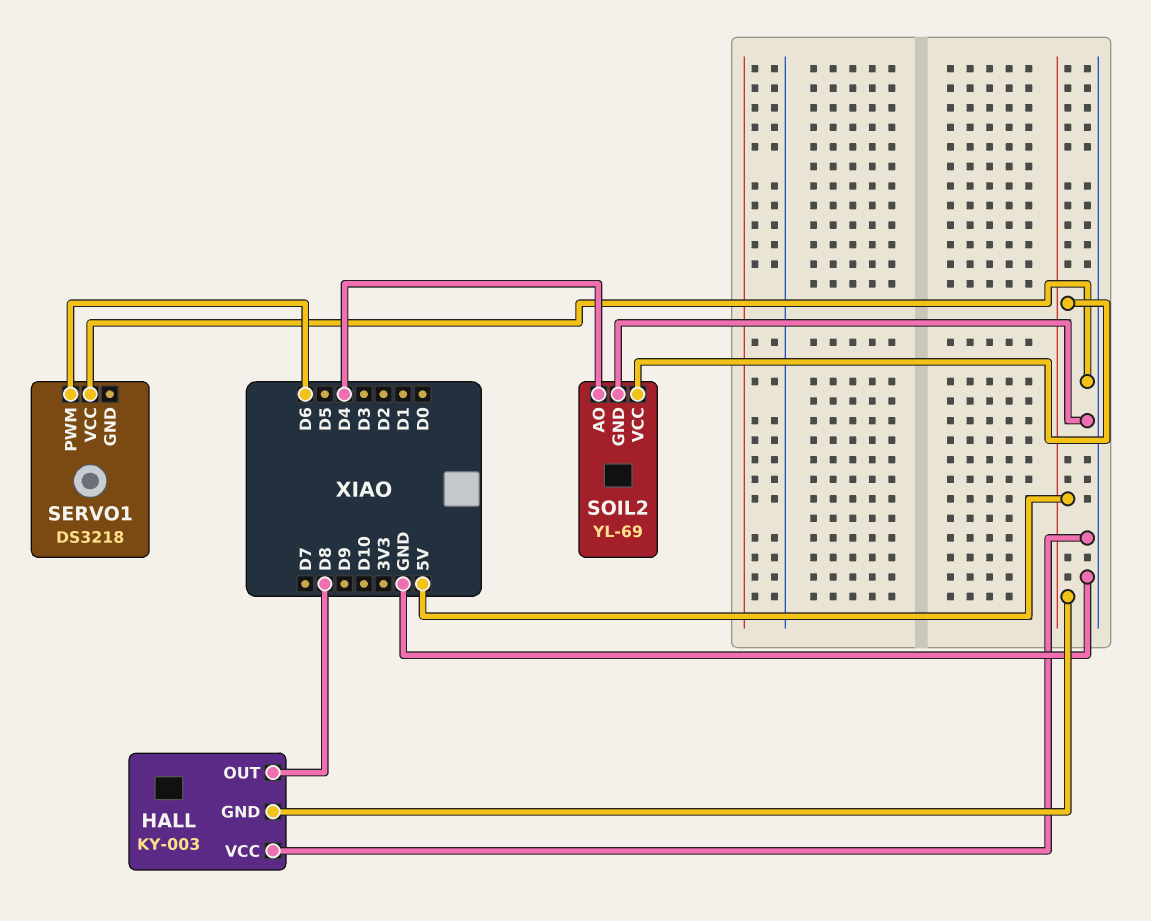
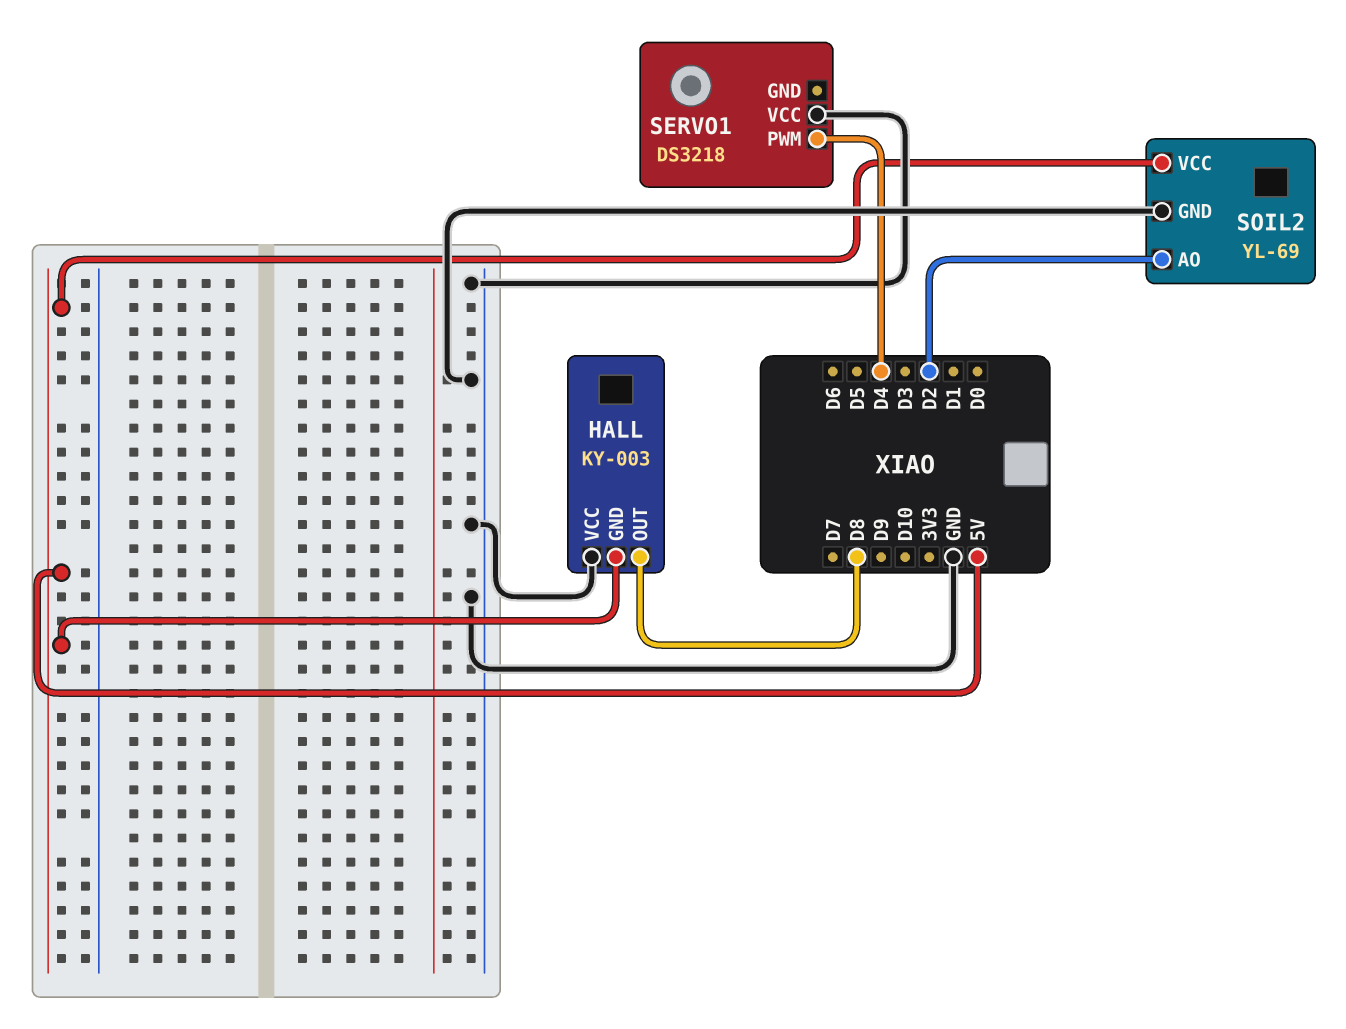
SERVO1 pin PWM: D6 -> D4
SOIL2 pin AO: D4 -> D2

